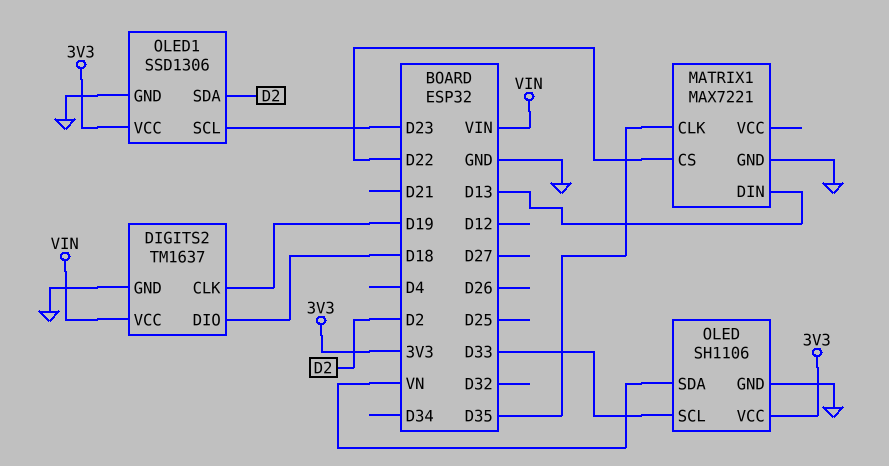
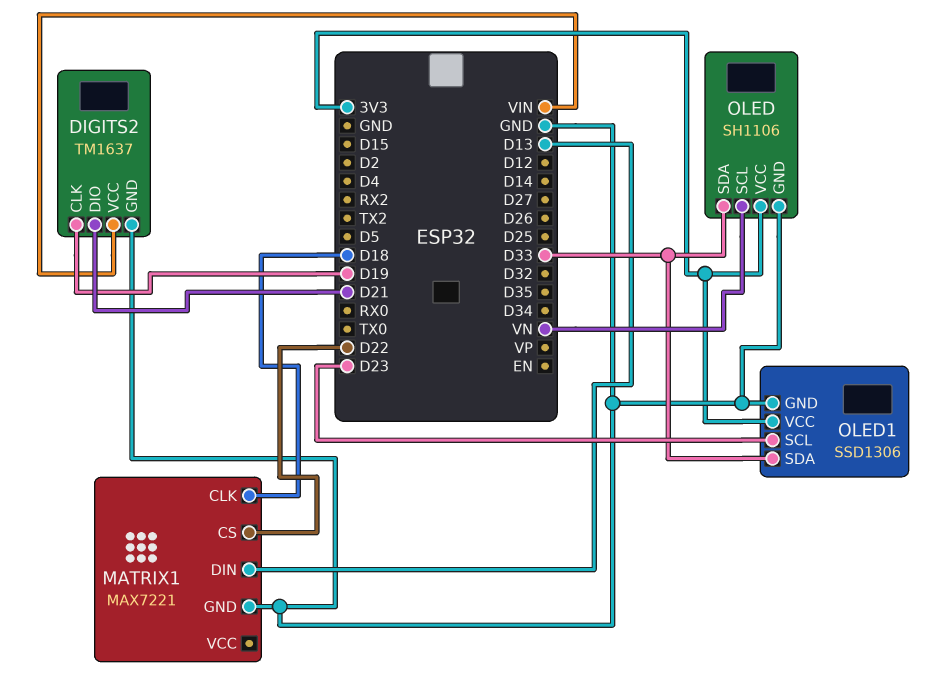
DIGITS2 pin DIO: D18 -> D21
MATRIX1 pin CLK: D35 -> D18
OLED pin SCL: D33 -> VN
OLED pin SDA: VN -> D33
OLED1 pin SDA: D2 -> D33

